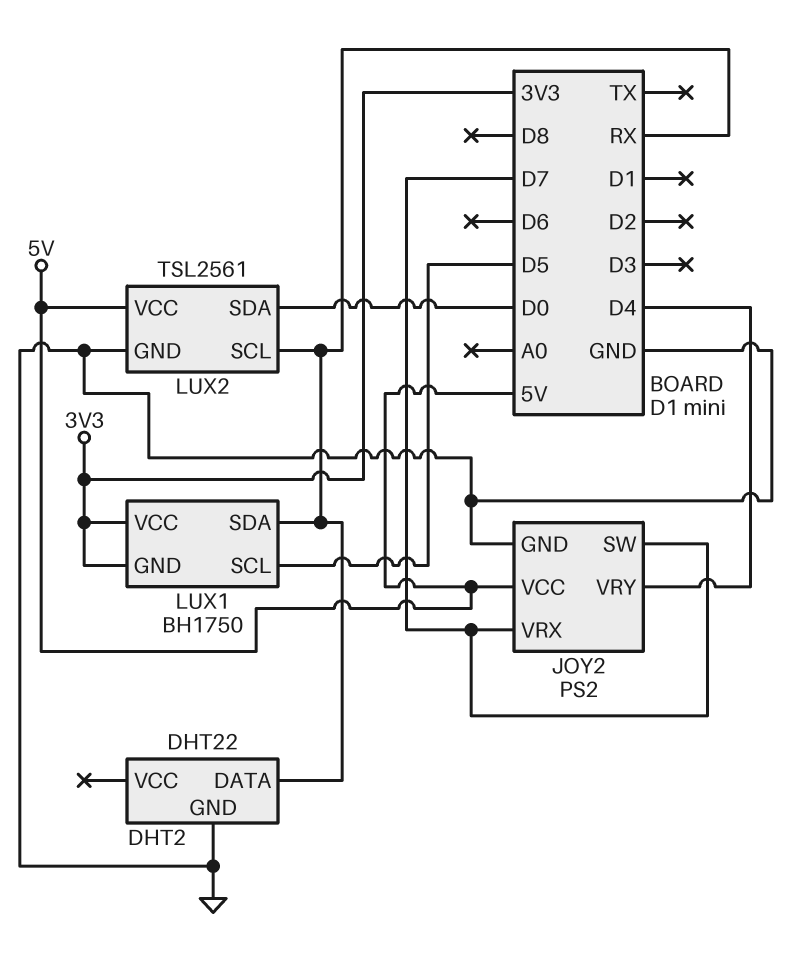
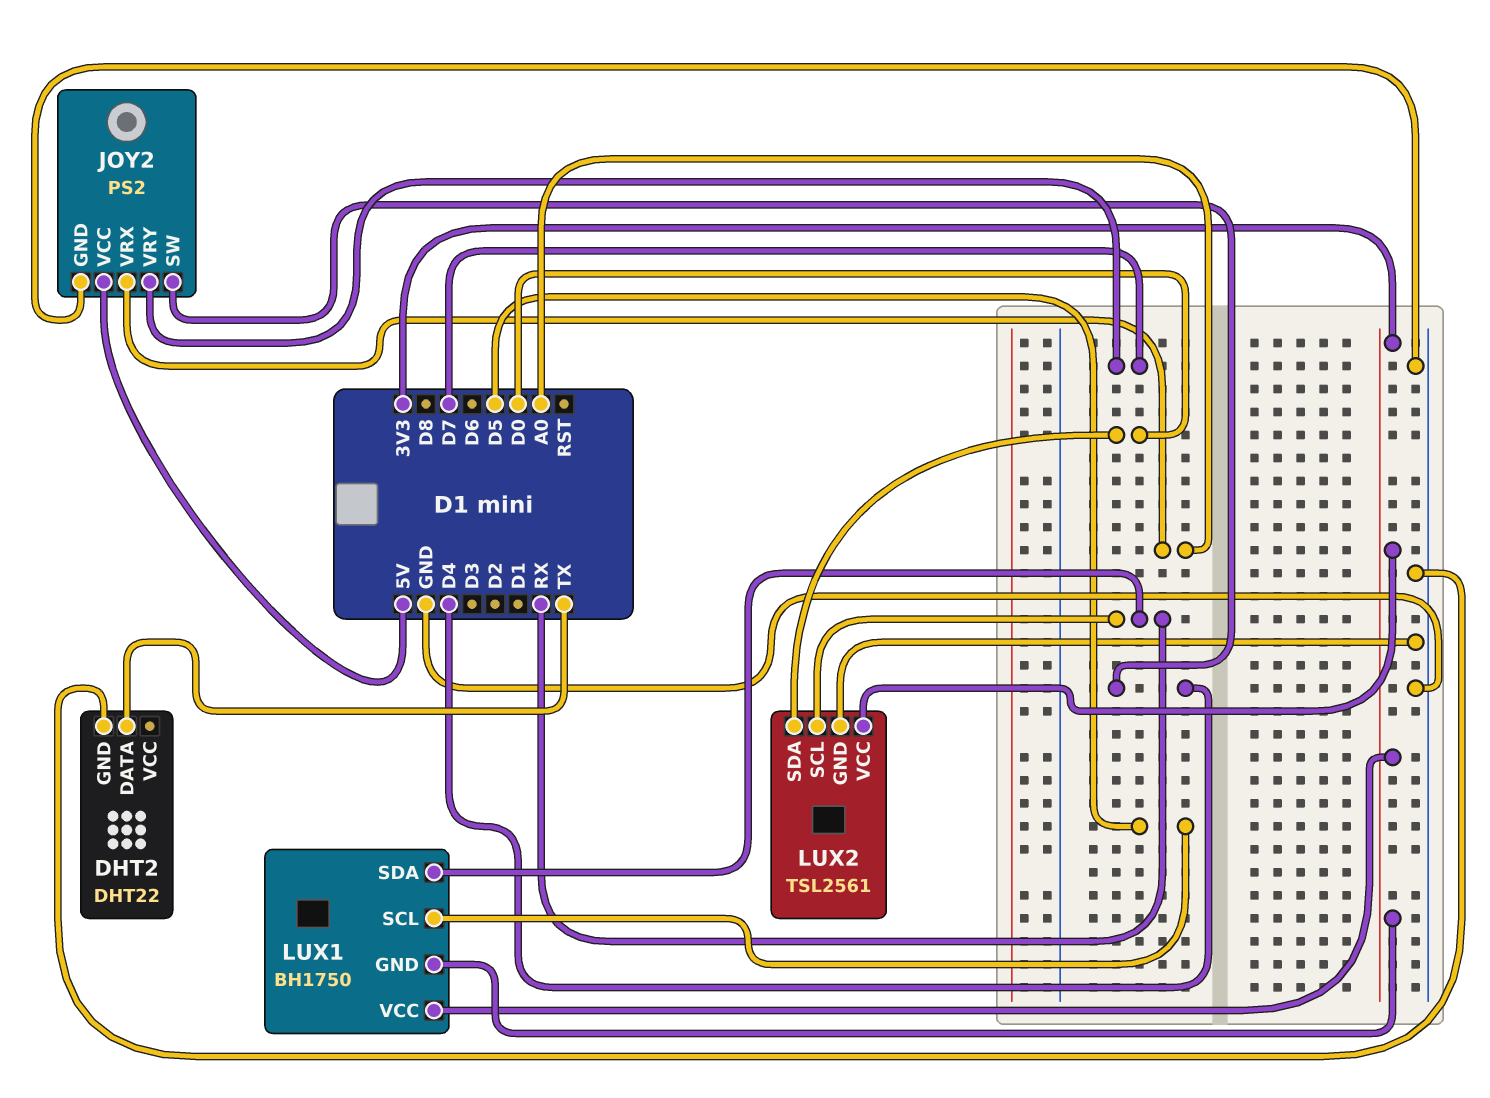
DHT2 pin DATA: RX -> TX
JOY2 pin SW: D7 -> D4
JOY2 pin VRX: D7 -> A0
JOY2 pin VRY: D4 -> D7
LUX2 pin VCC: 5V -> 3V3

